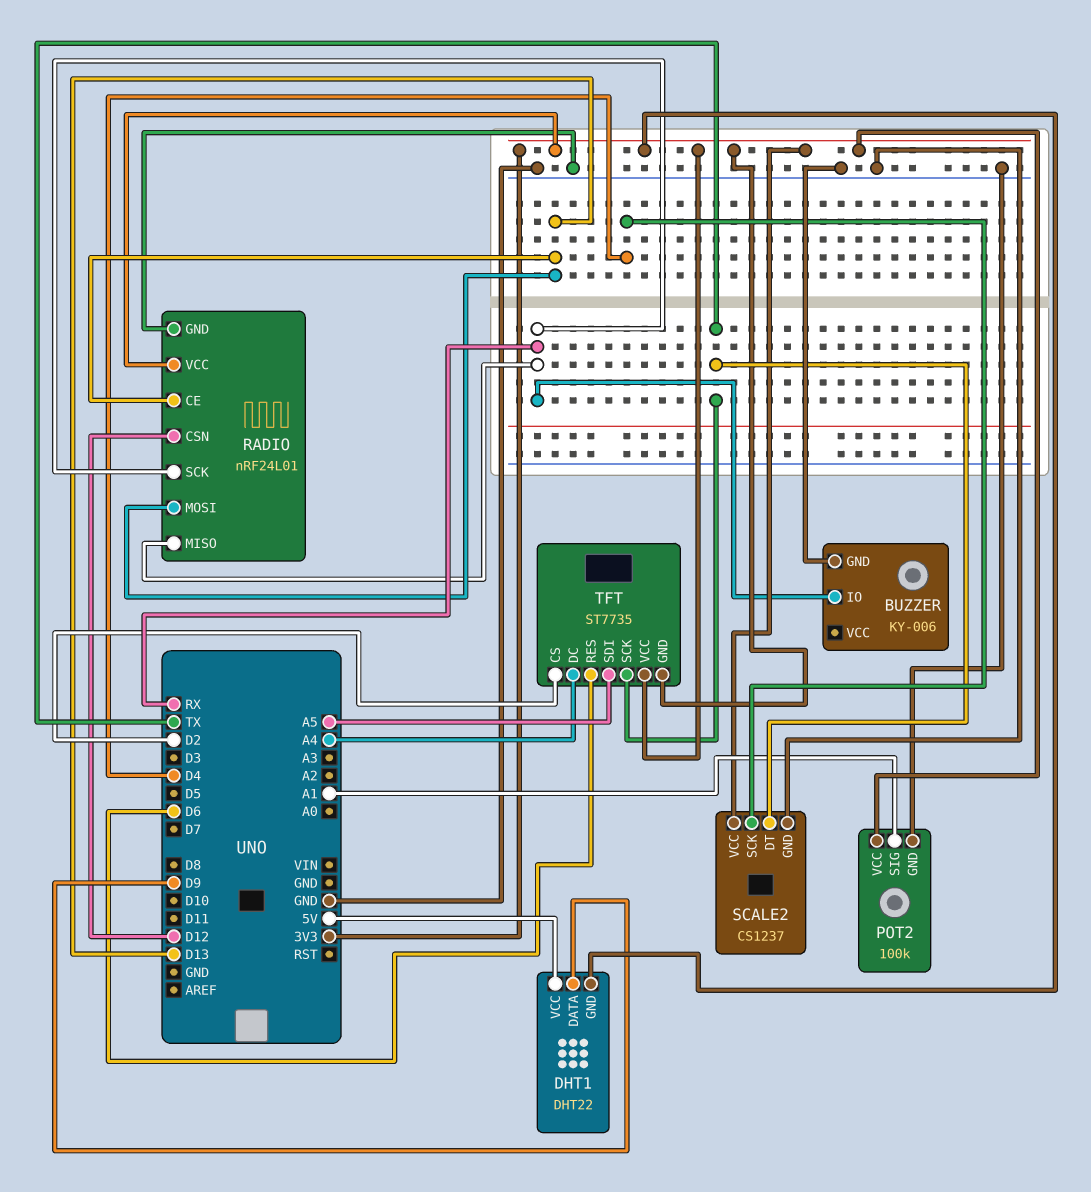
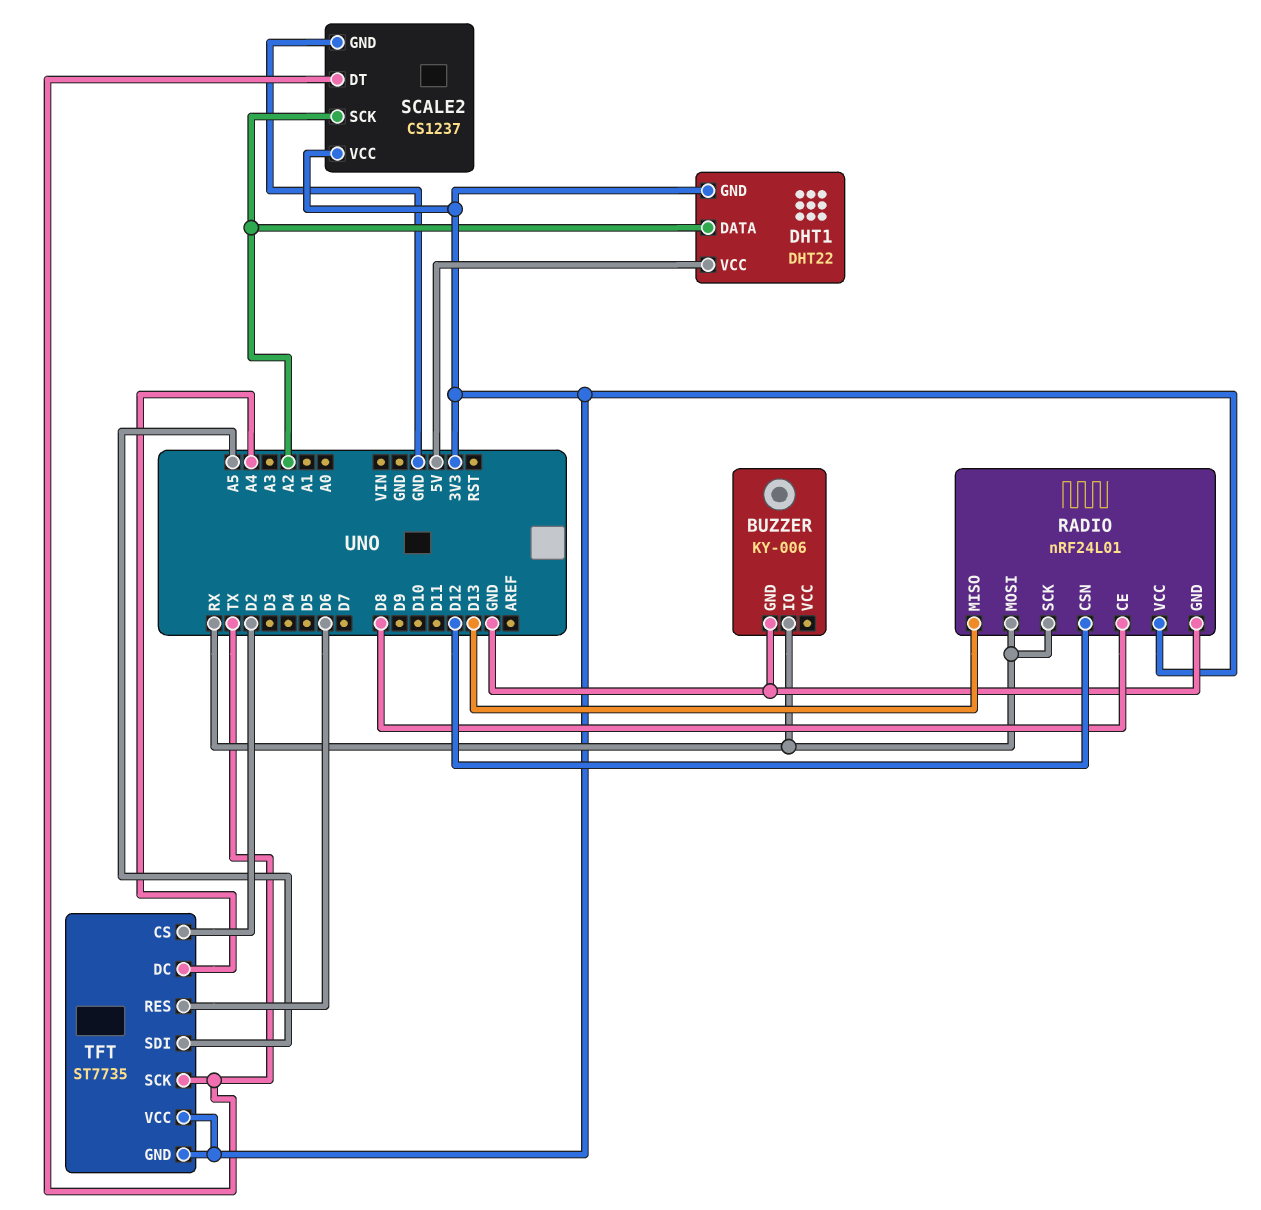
DHT1 pin DATA: D9 -> A2
POT2: 100k -> none
POT2 pin GND: GND -> none
POT2 pin SIG: A1 -> none
POT2 pin VCC: 3V3 -> none
RADIO pin CE: D13 -> D8
RADIO pin MISO: RX -> D13
RADIO pin MOSI: D13 -> RX
SCALE2 pin SCK: D4 -> A2

